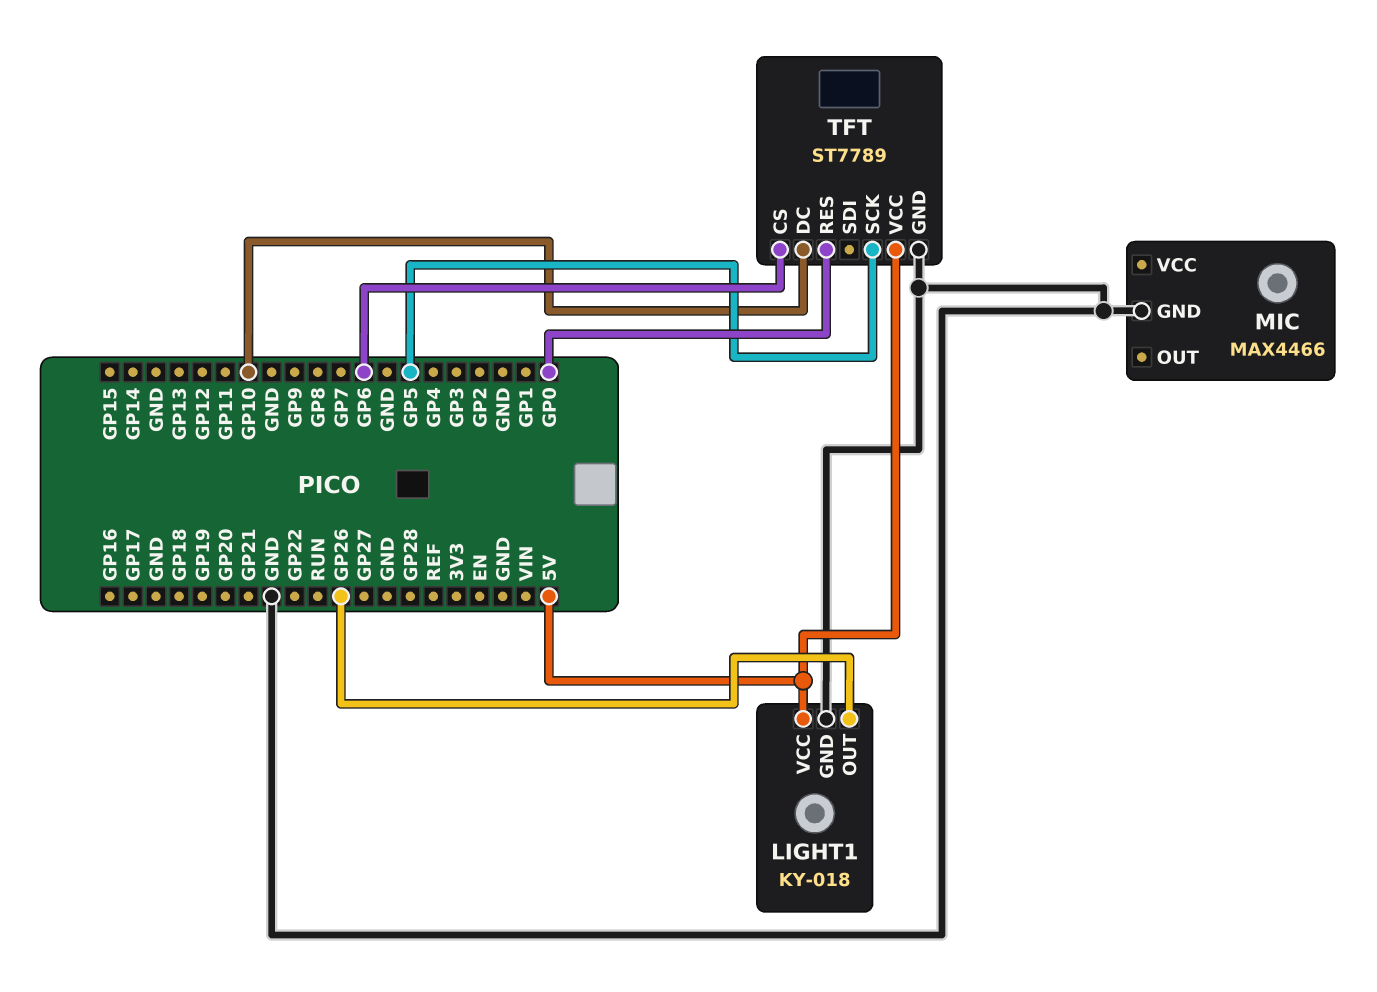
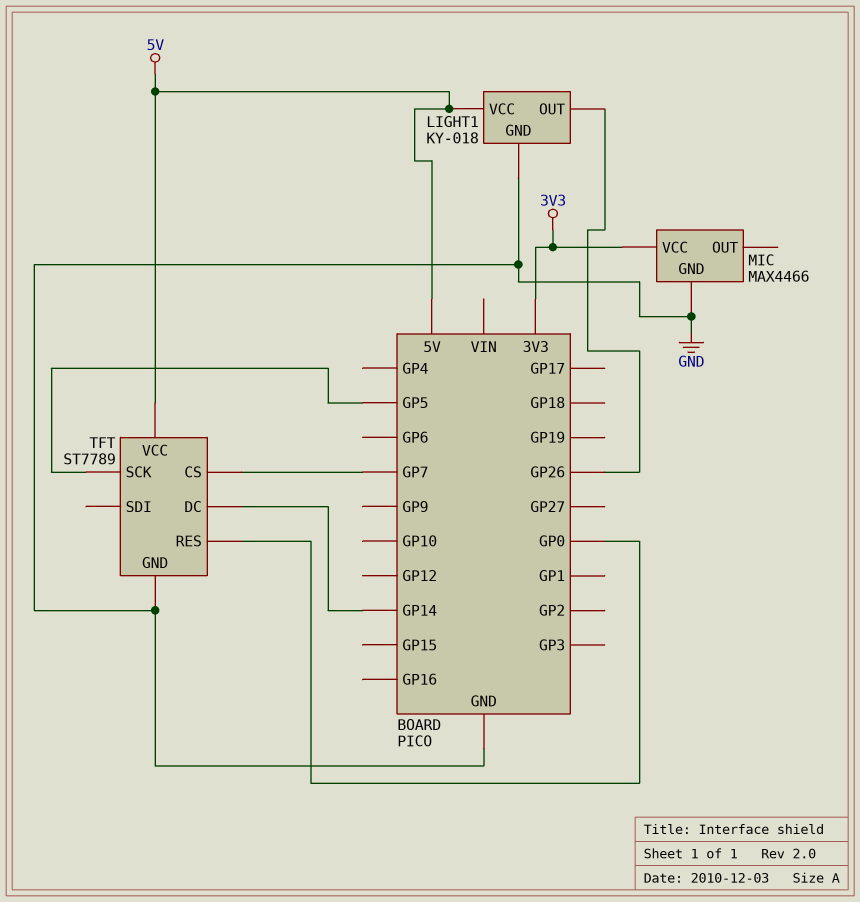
MIC pin VCC: none -> 3V3
TFT pin CS: GP6 -> GP7
TFT pin DC: GP10 -> GP14

